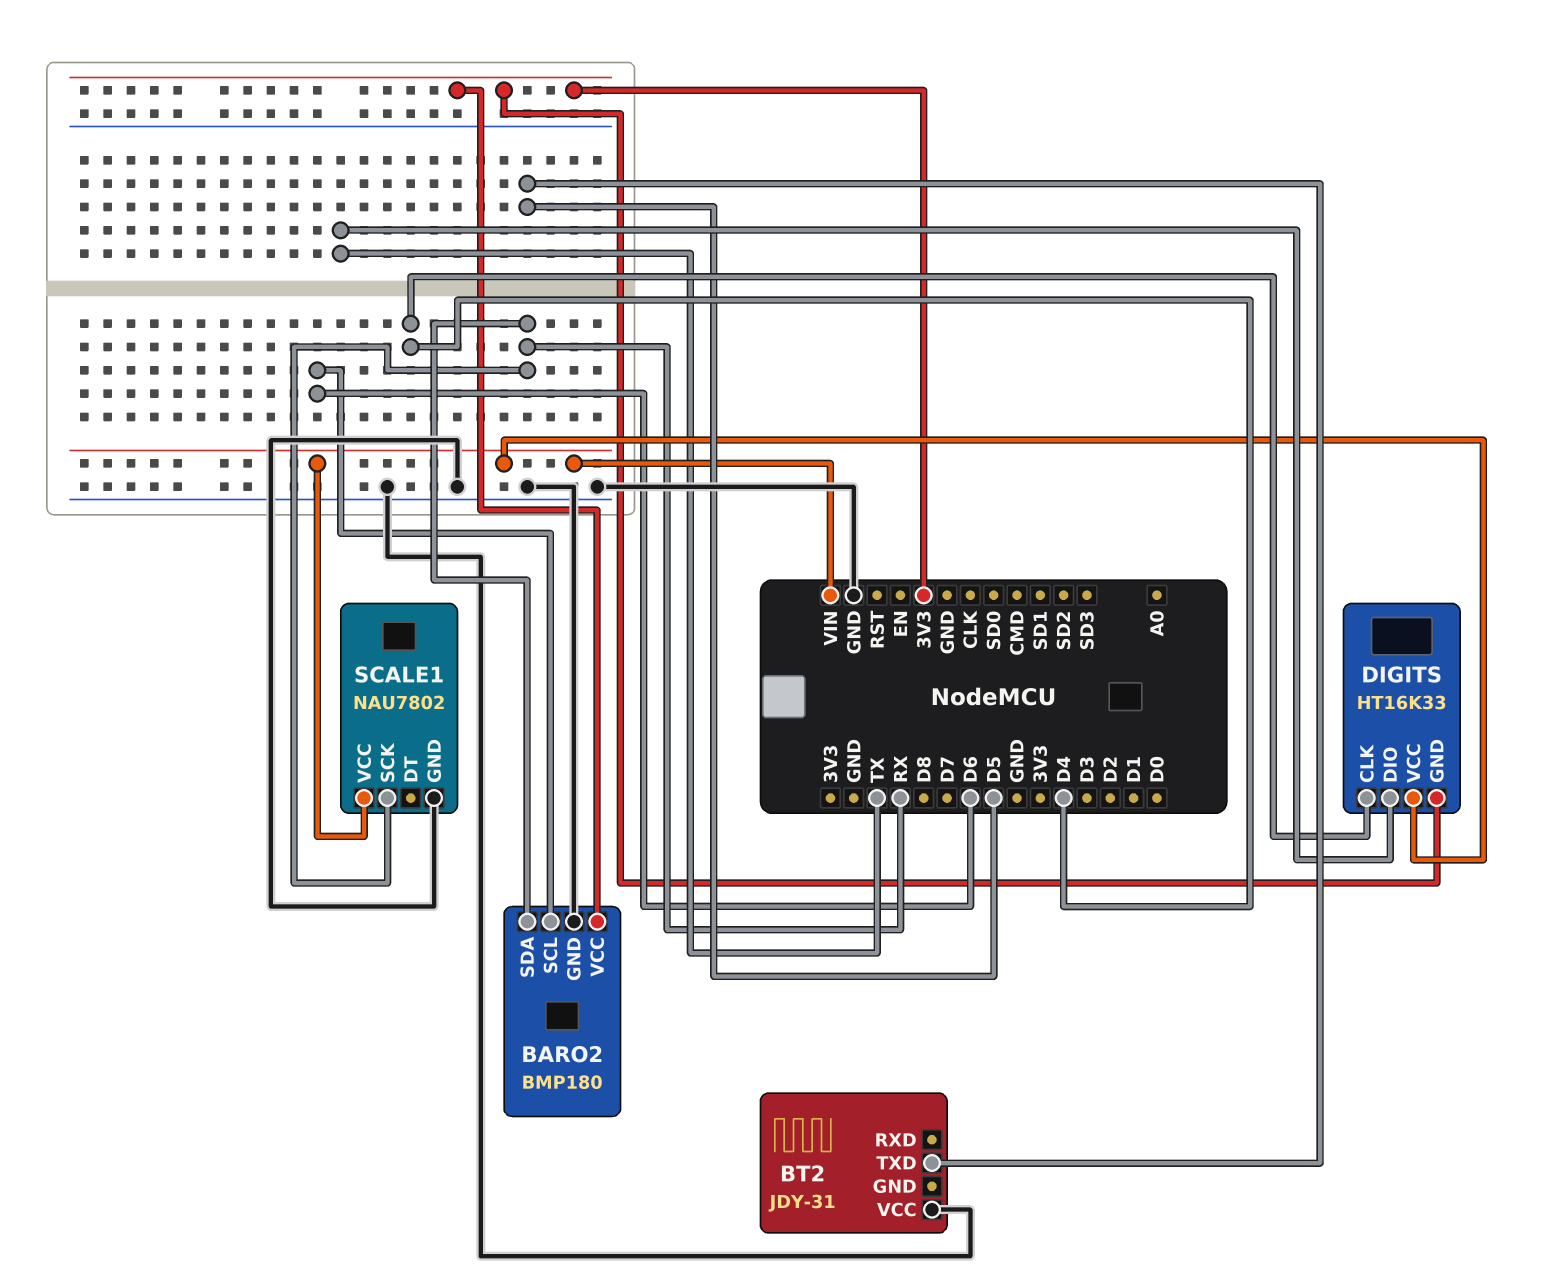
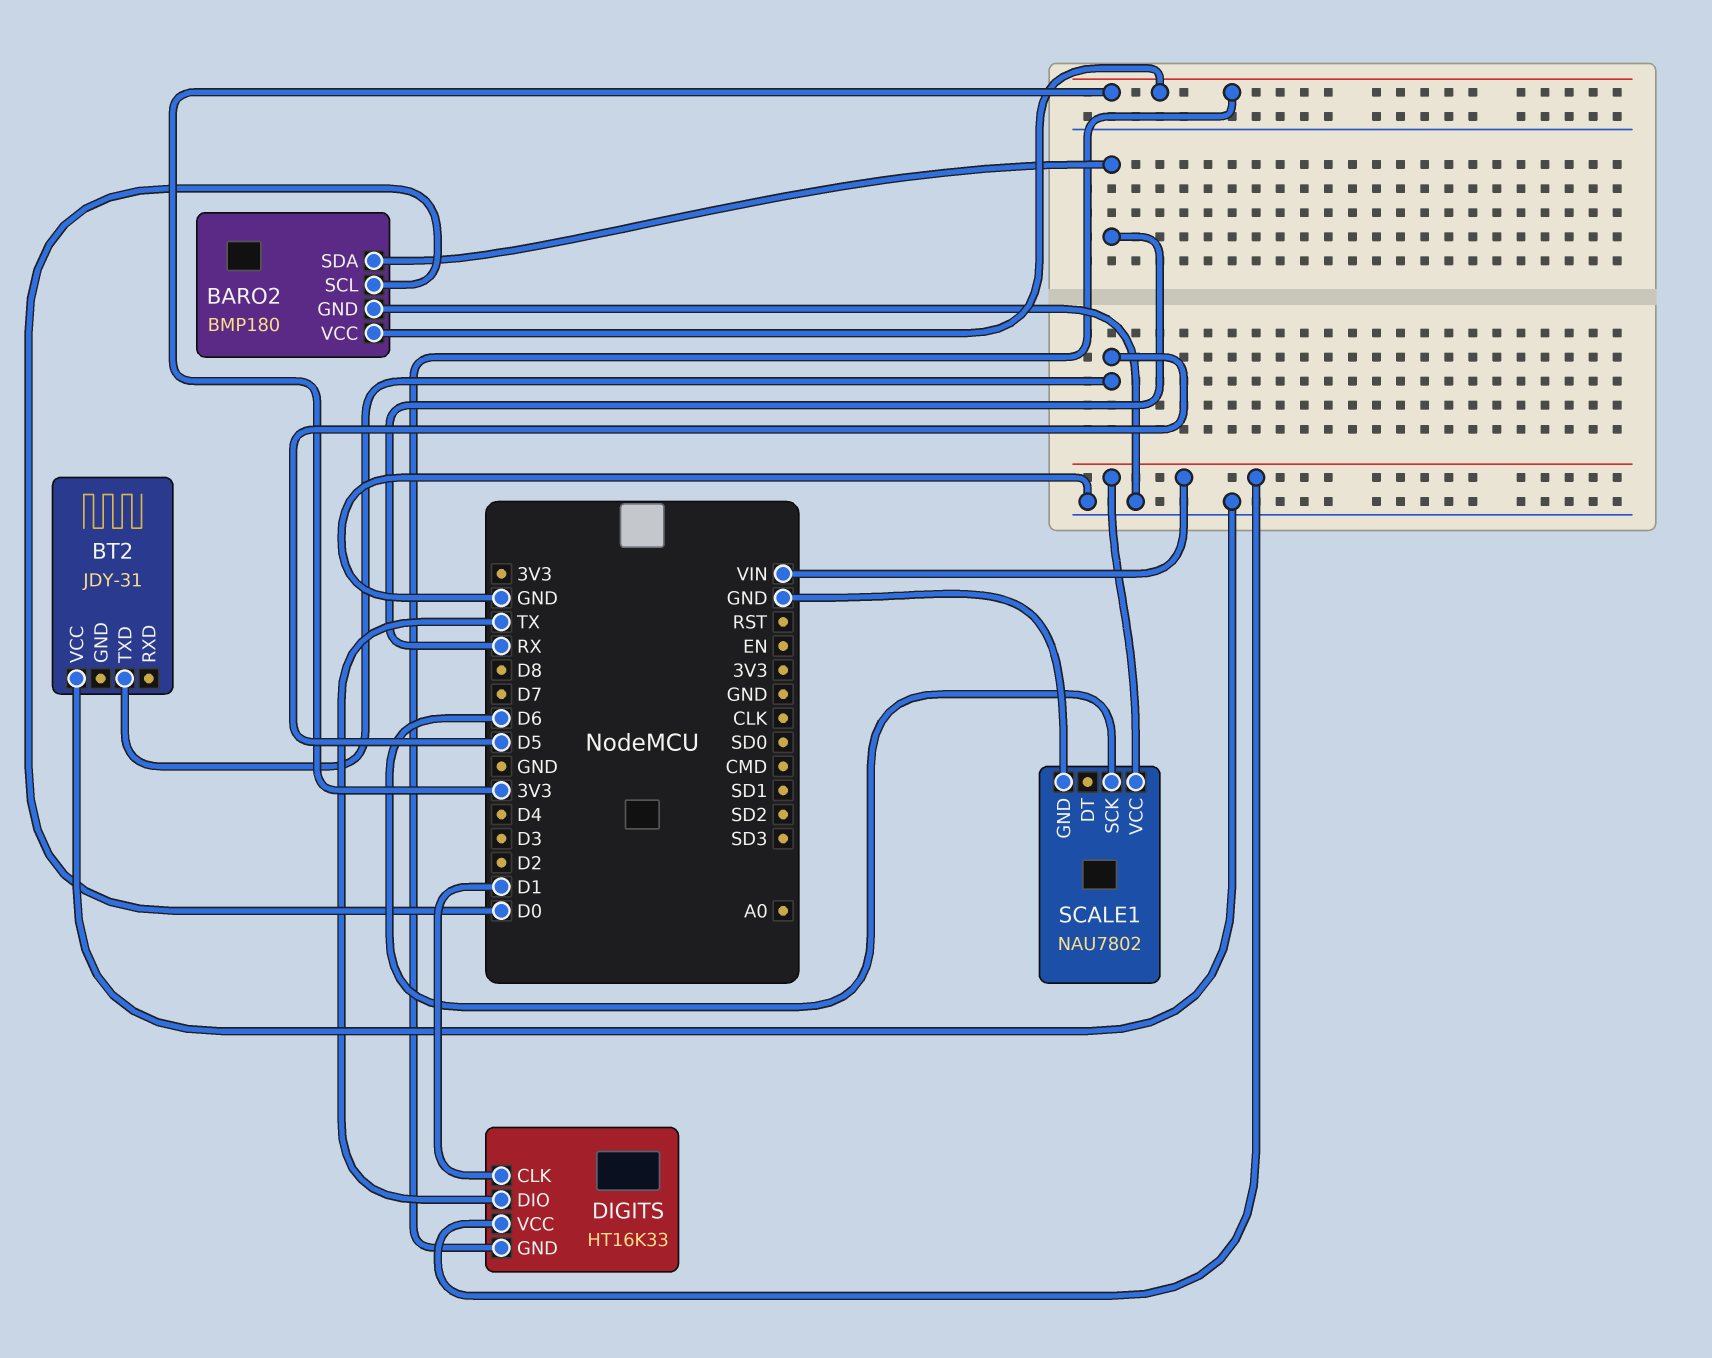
BARO2 pin SCL: D6 -> D0
DIGITS pin CLK: D4 -> D1
SCALE1 pin SCK: RX -> D6

